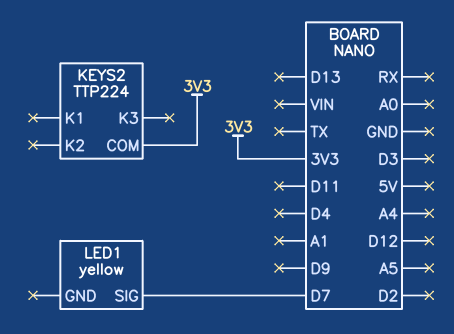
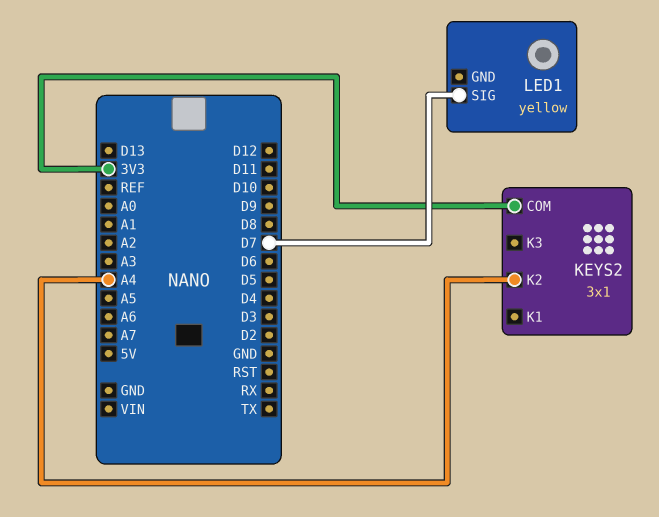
KEYS2: TTP224 -> 3x1
KEYS2 pin K2: none -> A4

